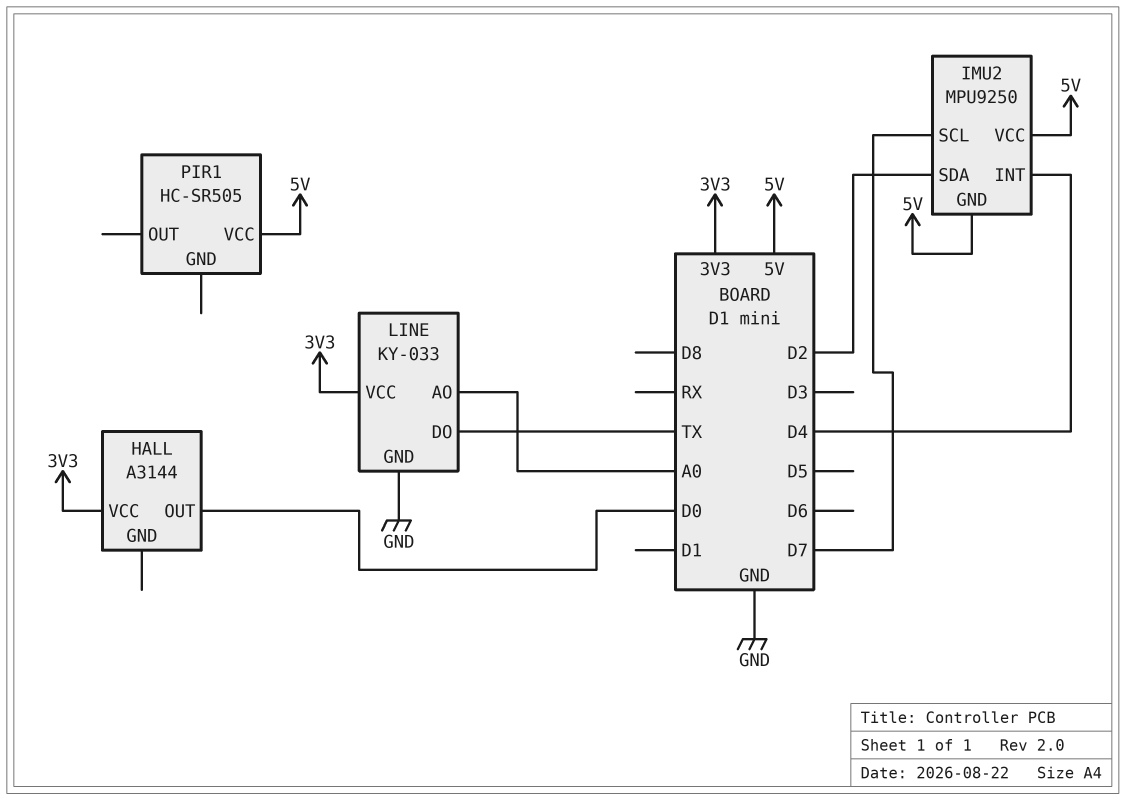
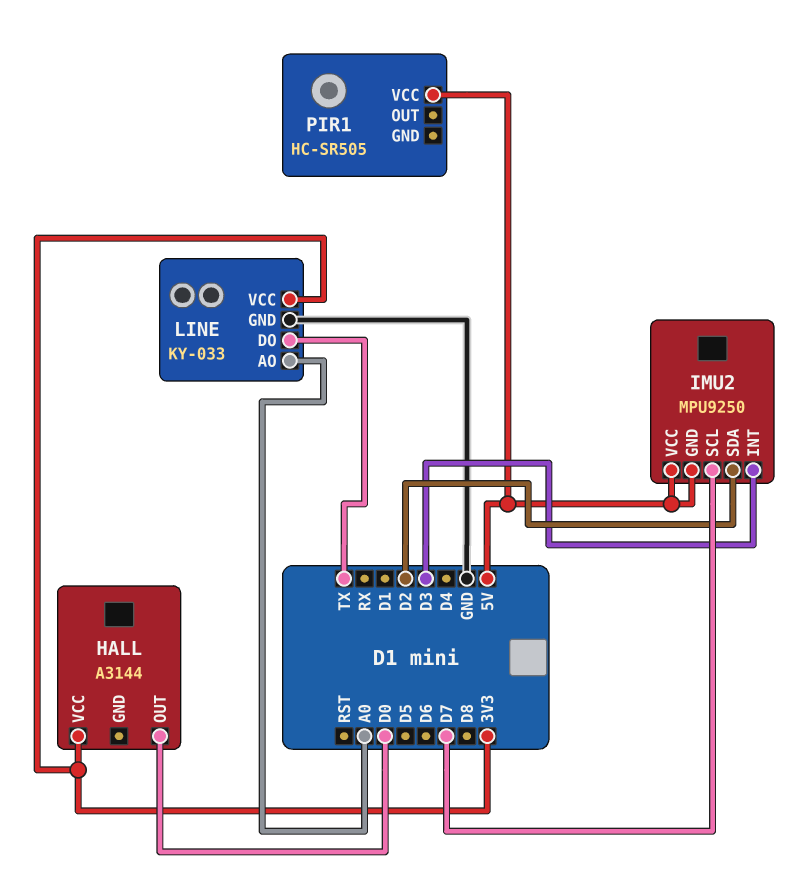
IMU2 pin INT: D4 -> D3

